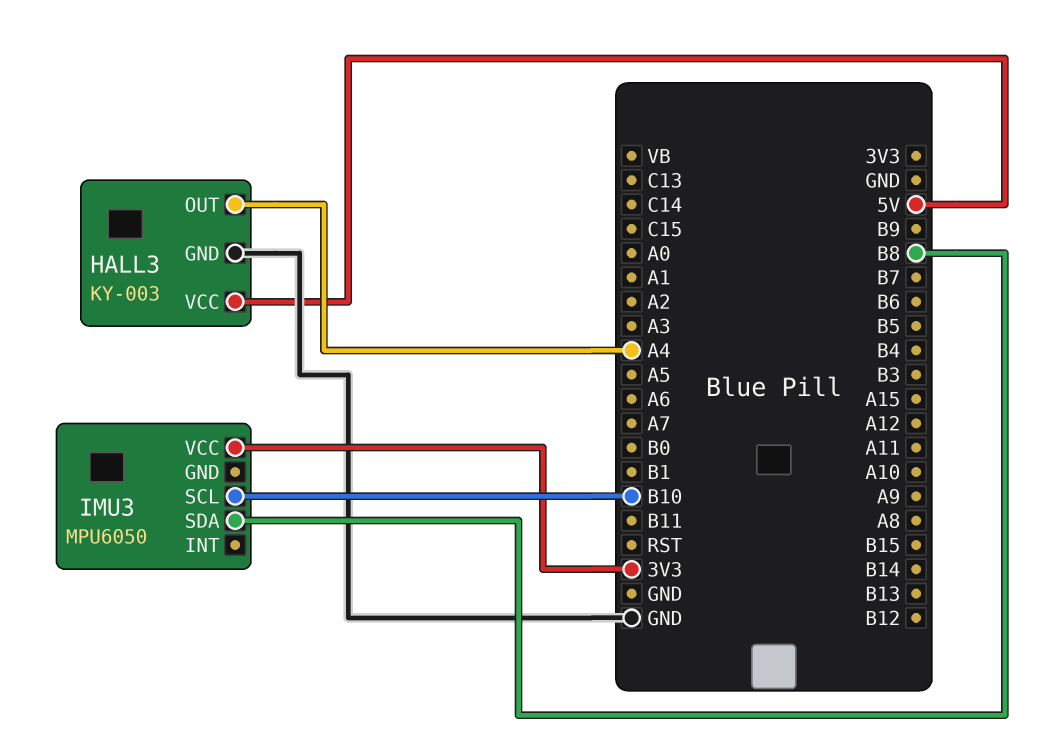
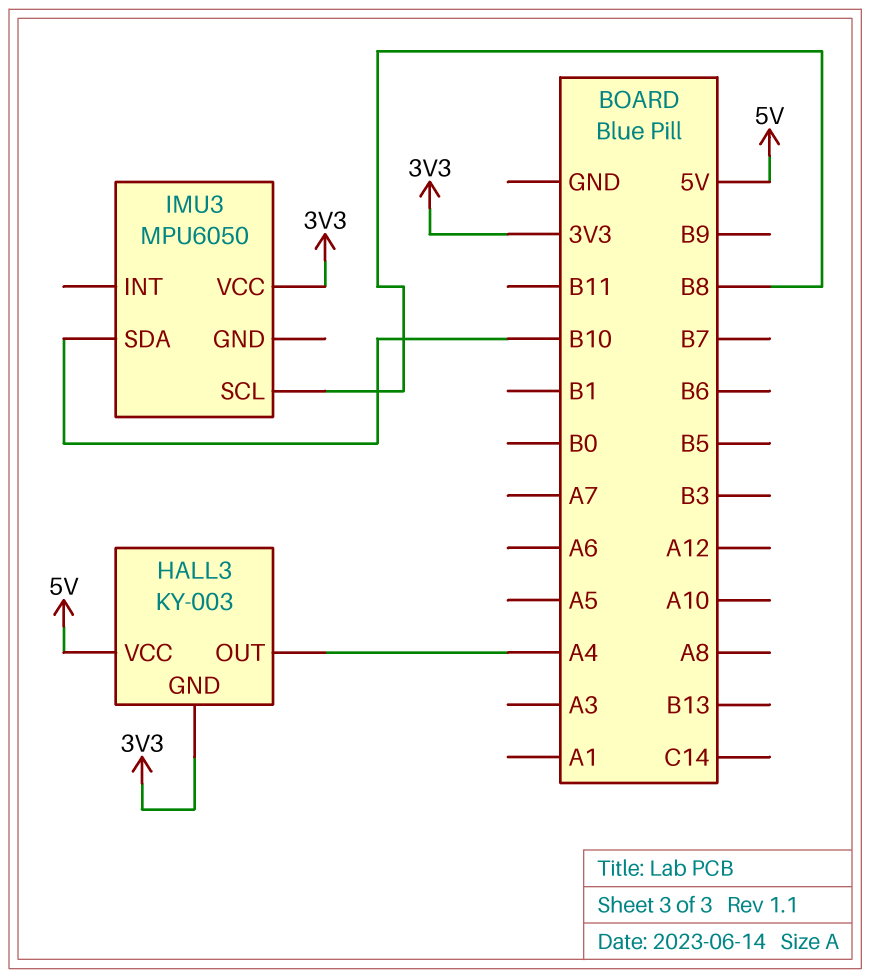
HALL3 pin GND: GND -> 3V3
IMU3 pin SCL: B10 -> B8
IMU3 pin SDA: B8 -> B10

